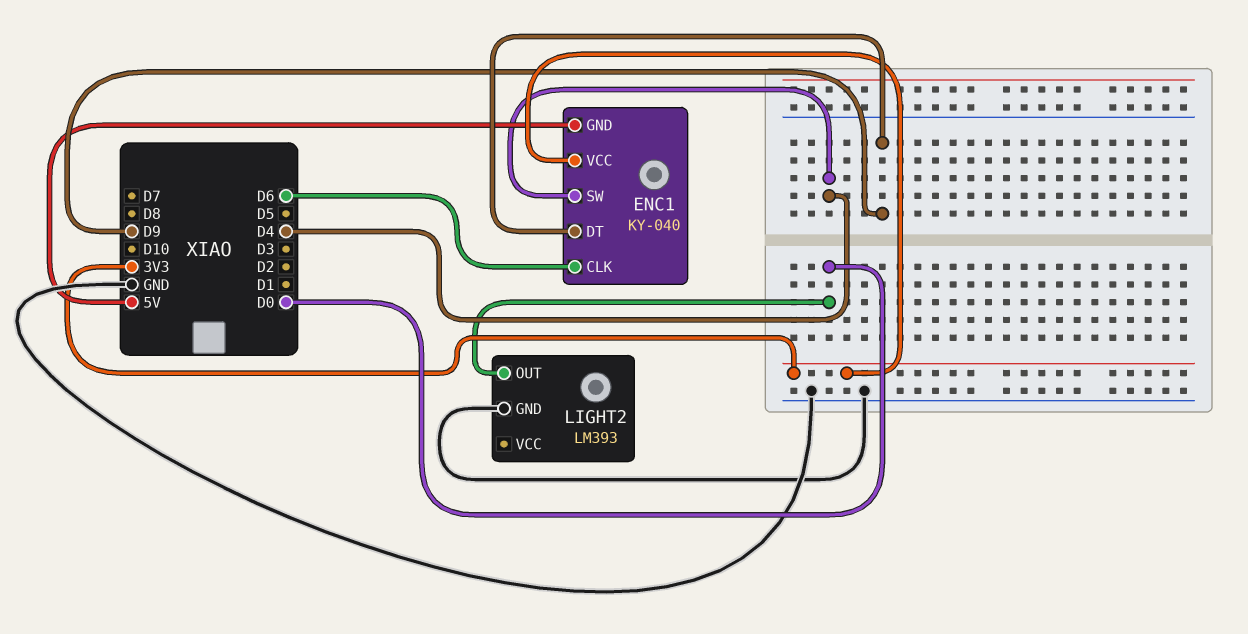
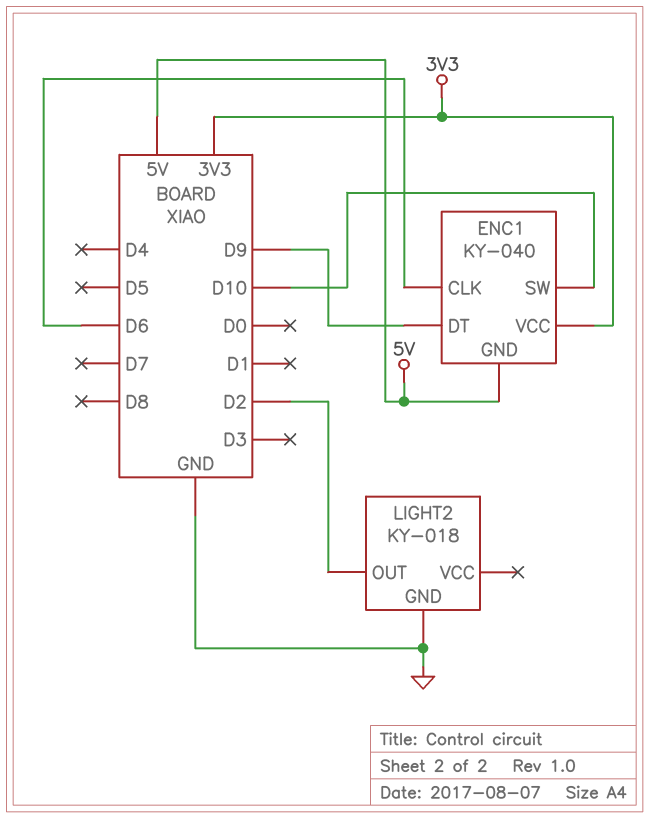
ENC1 pin SW: D4 -> D10
LIGHT2: LM393 -> KY-018
LIGHT2 pin OUT: D0 -> D2

